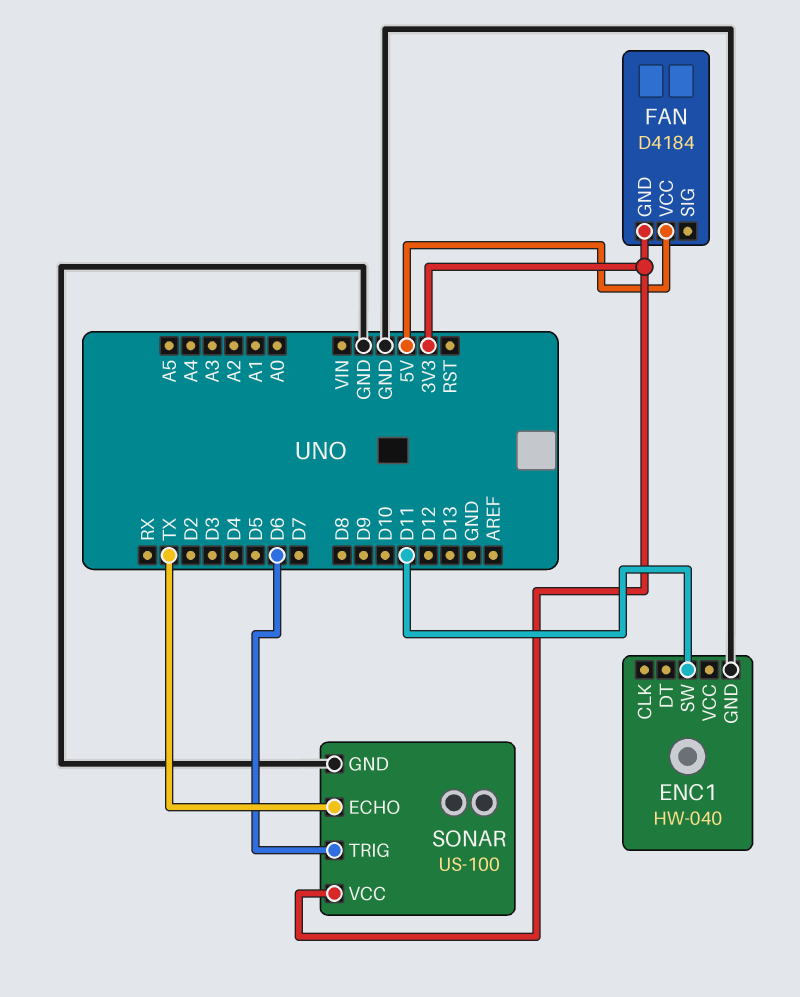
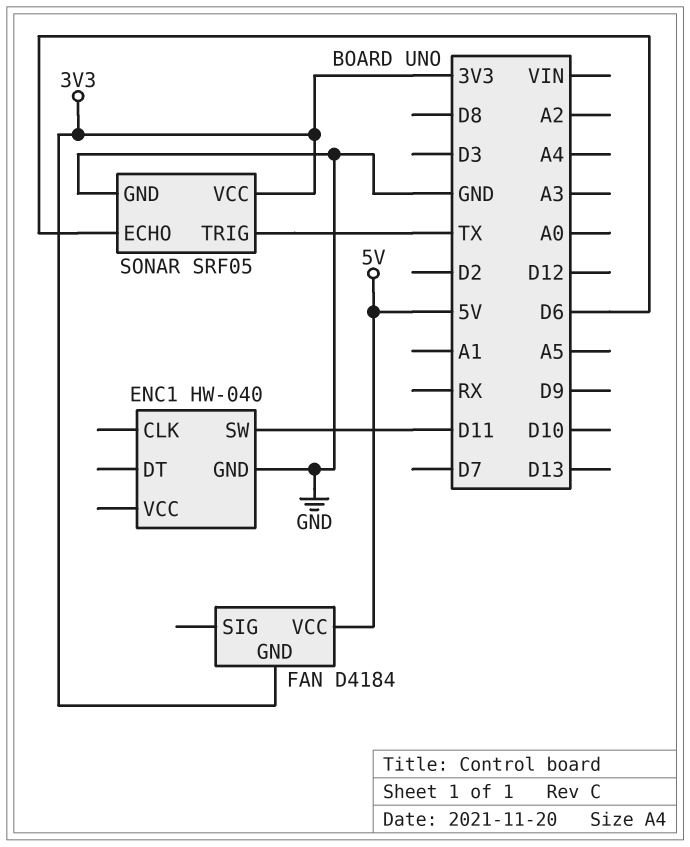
SONAR: US-100 -> SRF05
SONAR pin ECHO: TX -> D6
SONAR pin TRIG: D6 -> TX

